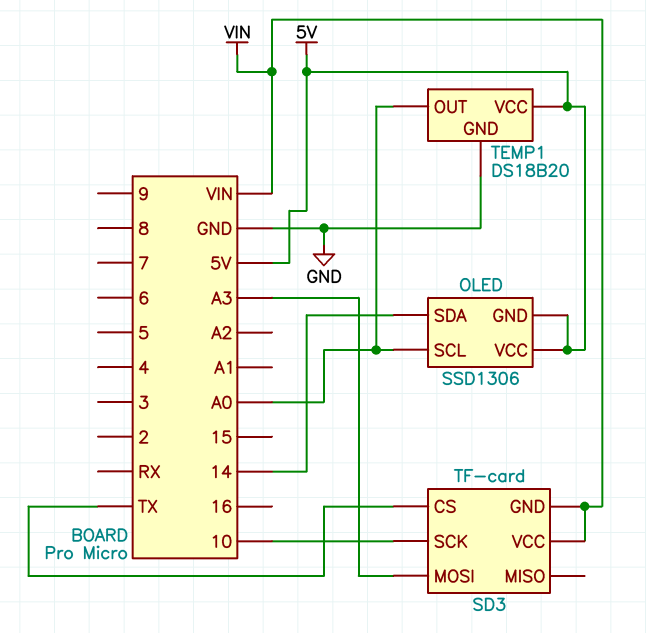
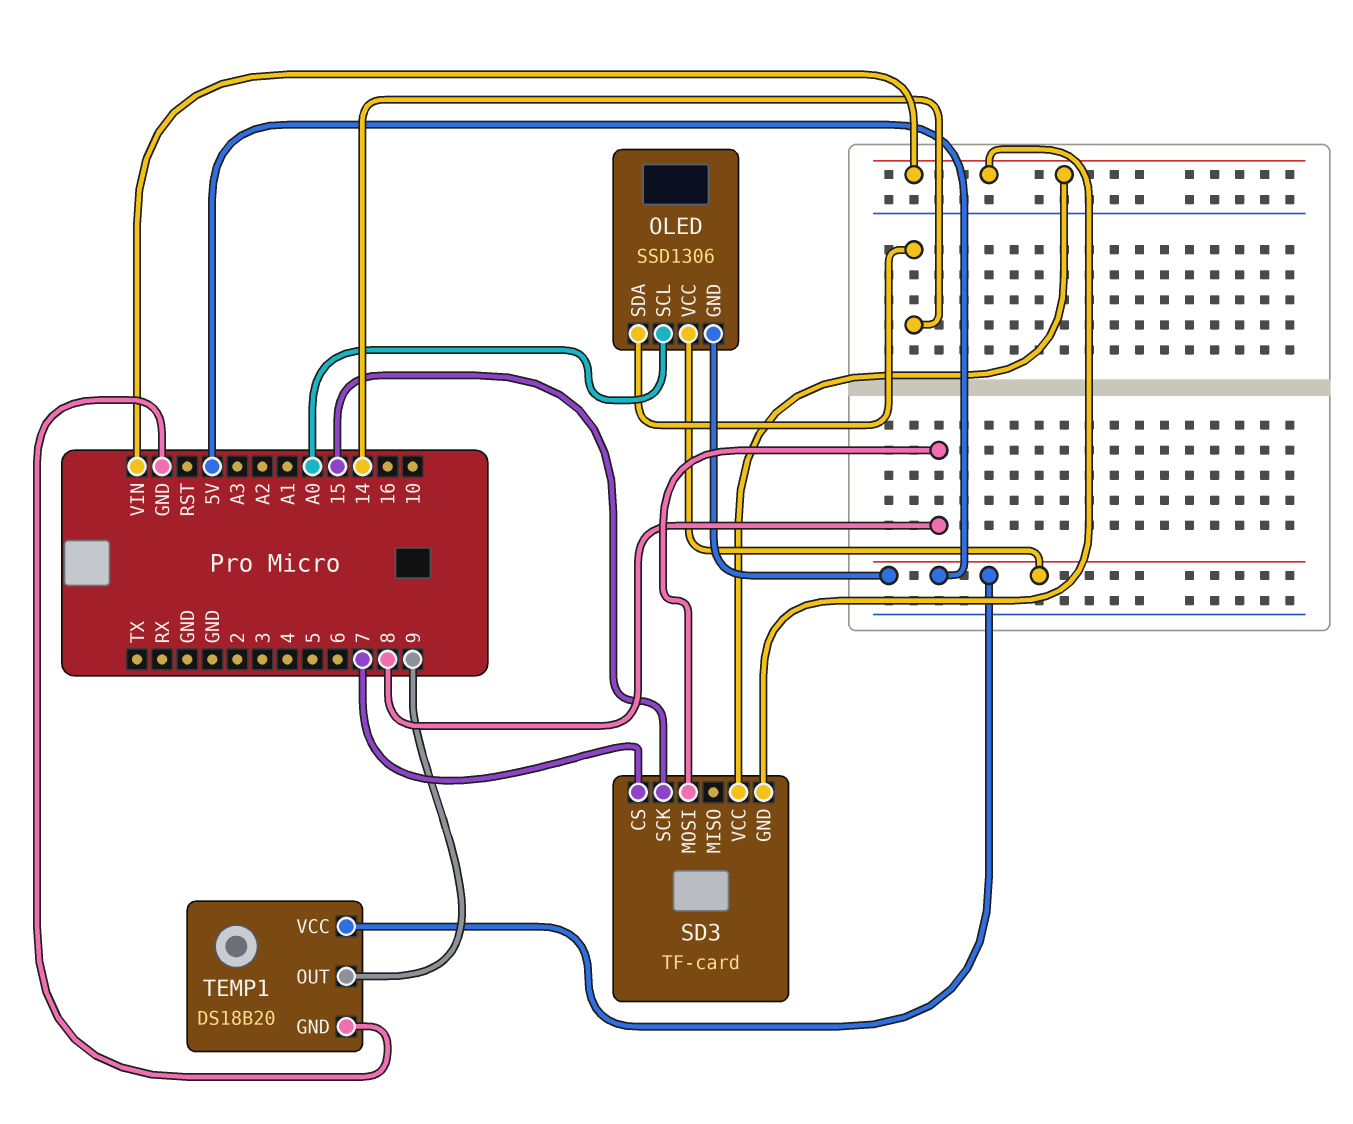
SD3 pin CS: TX -> 7
SD3 pin MOSI: A3 -> 8
SD3 pin SCK: 10 -> 15
TEMP1 pin OUT: A0 -> 9

